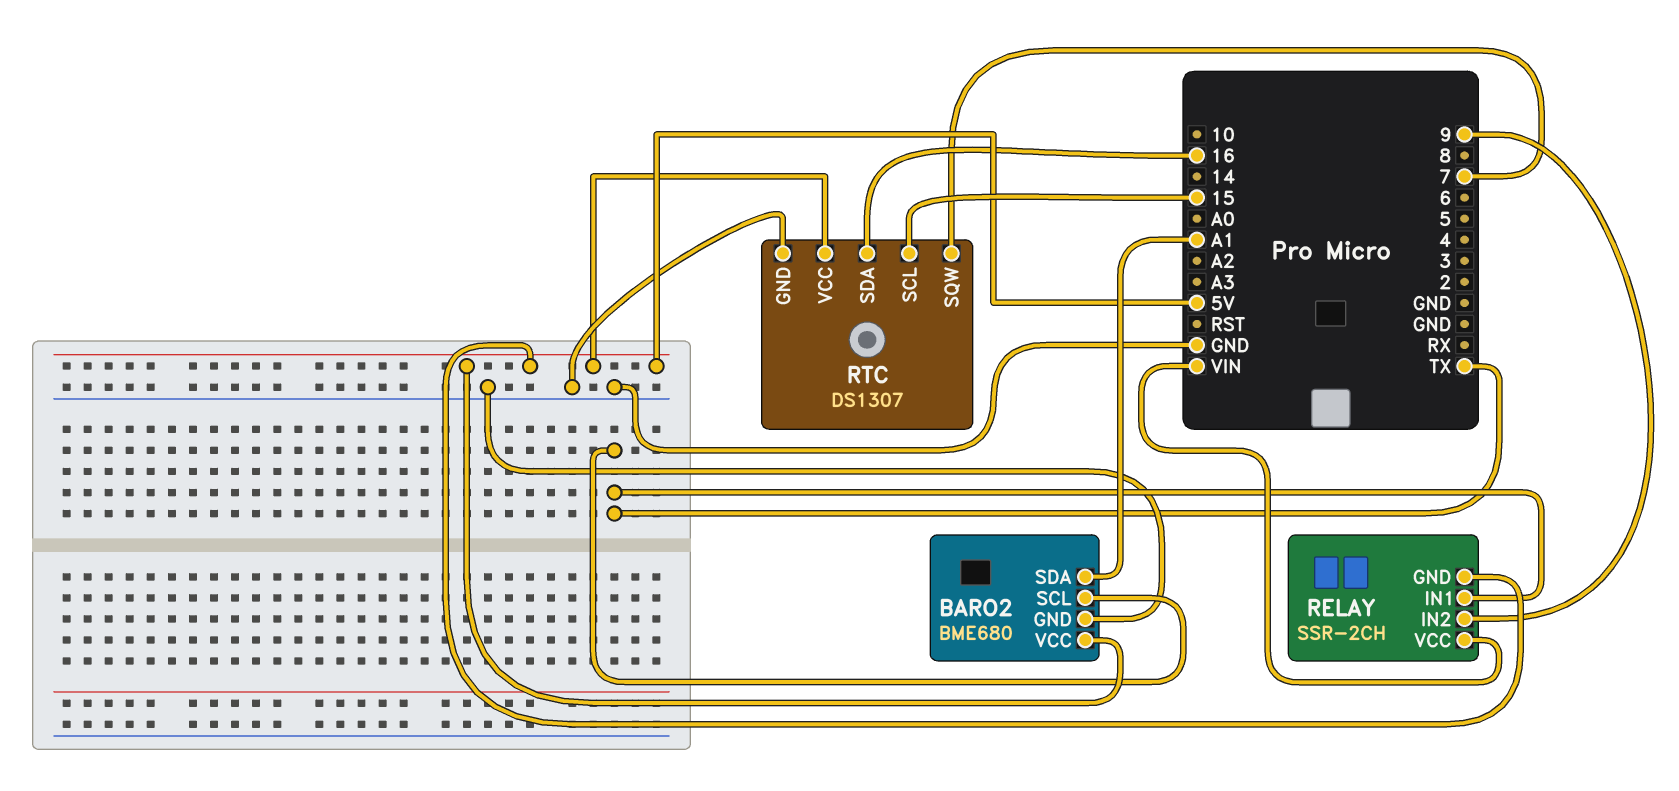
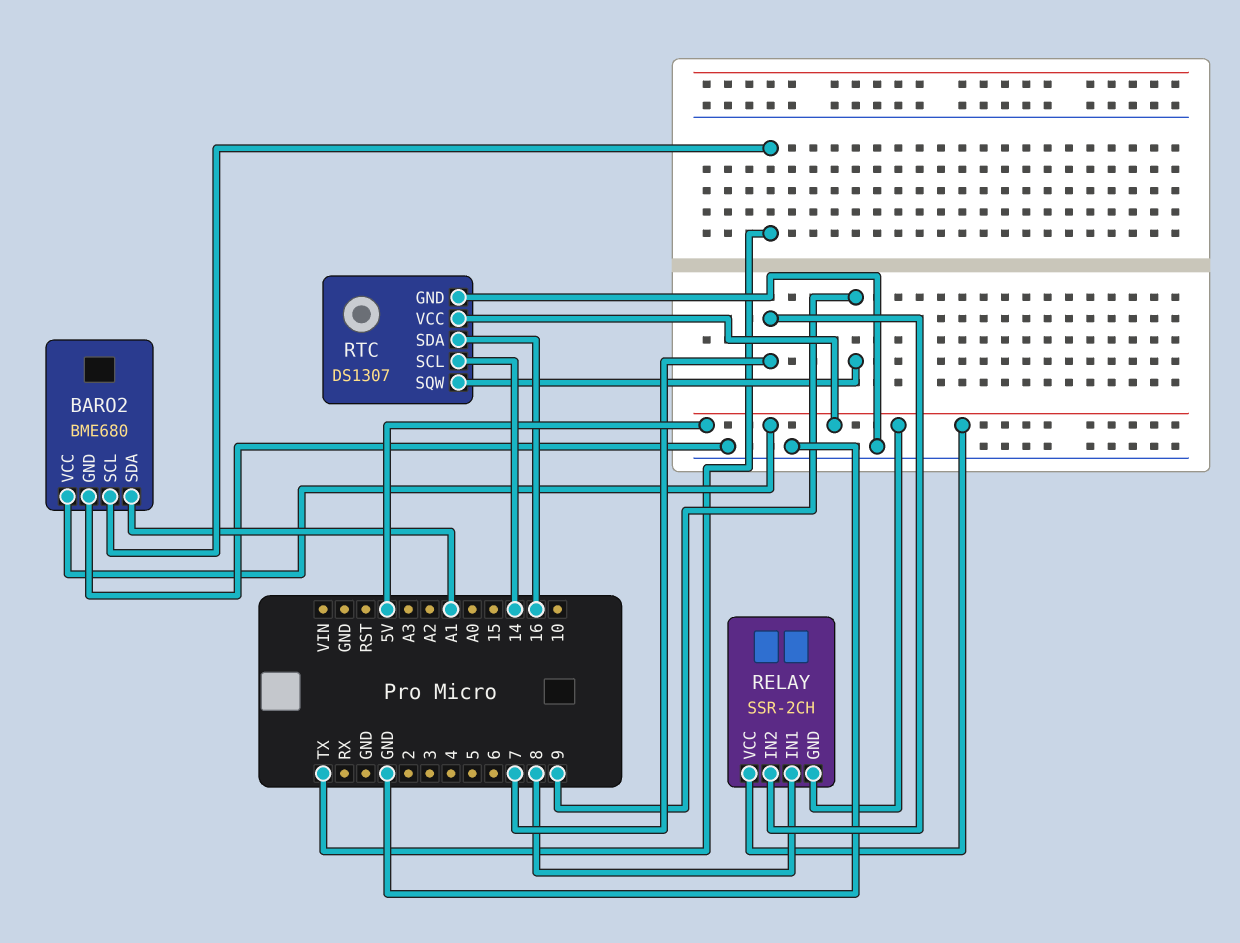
RELAY pin IN1: TX -> 8
RELAY pin IN2: 9 -> 7
RELAY pin VCC: VIN -> 5V
RTC pin SCL: 15 -> 14
RTC pin SQW: 7 -> 9

